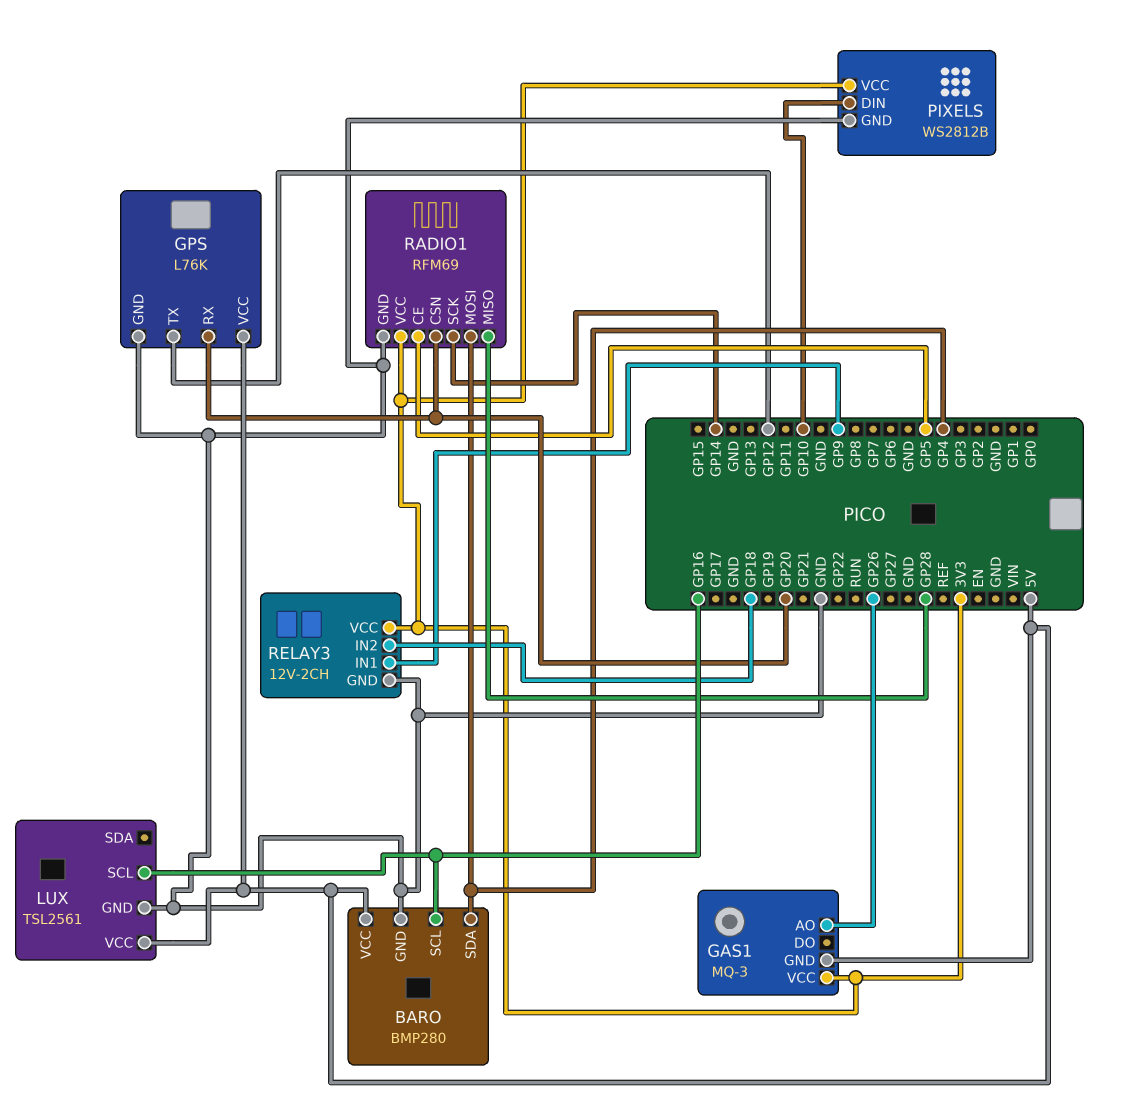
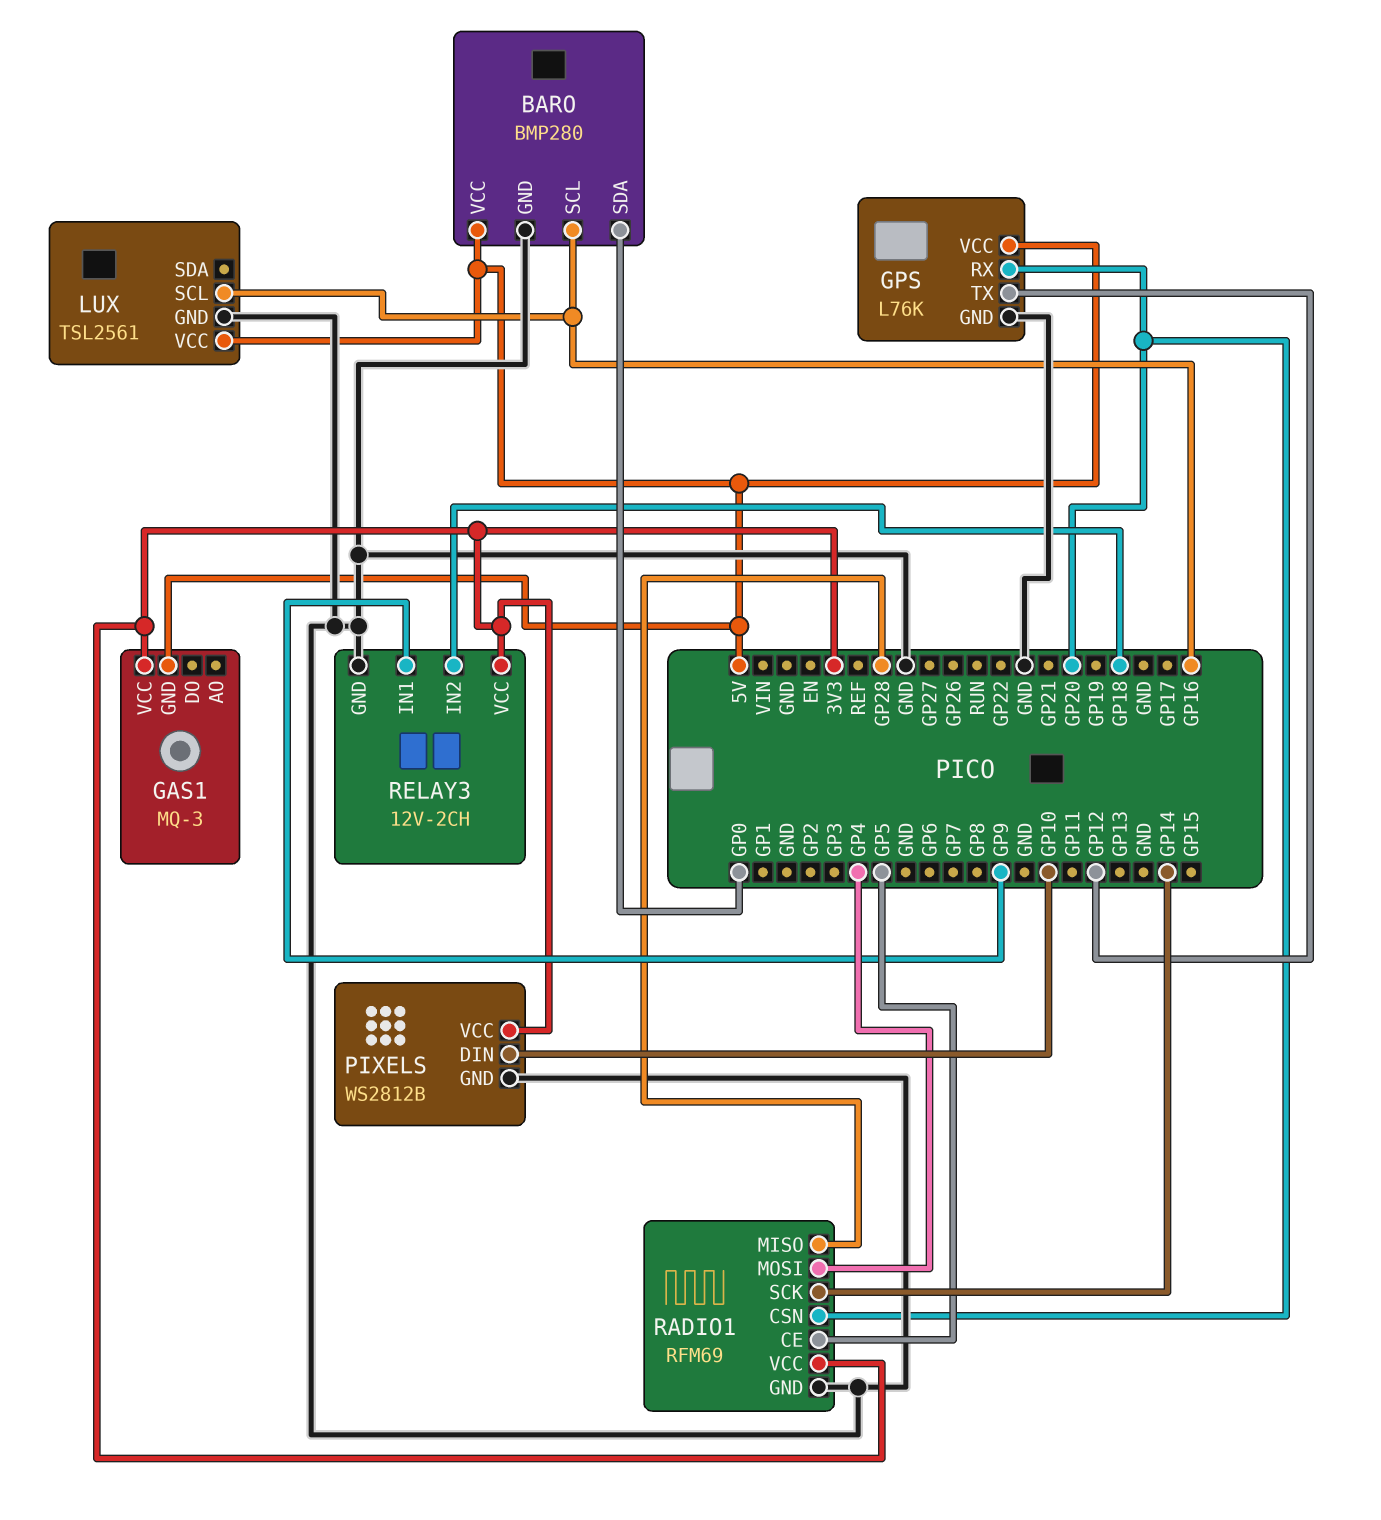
BARO pin SDA: GP4 -> GP0
GAS1 pin AO: GP26 -> none

